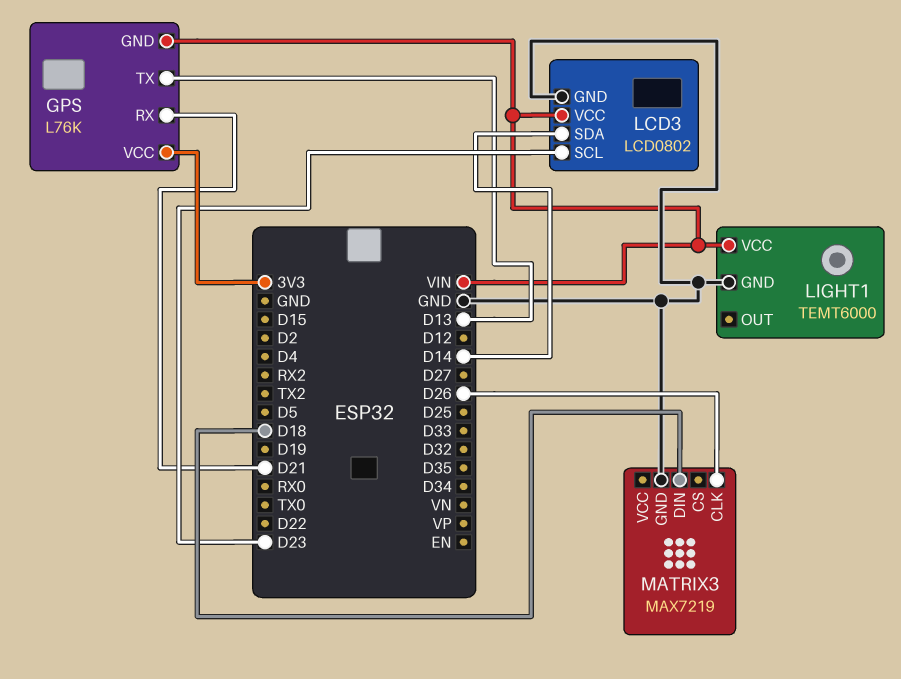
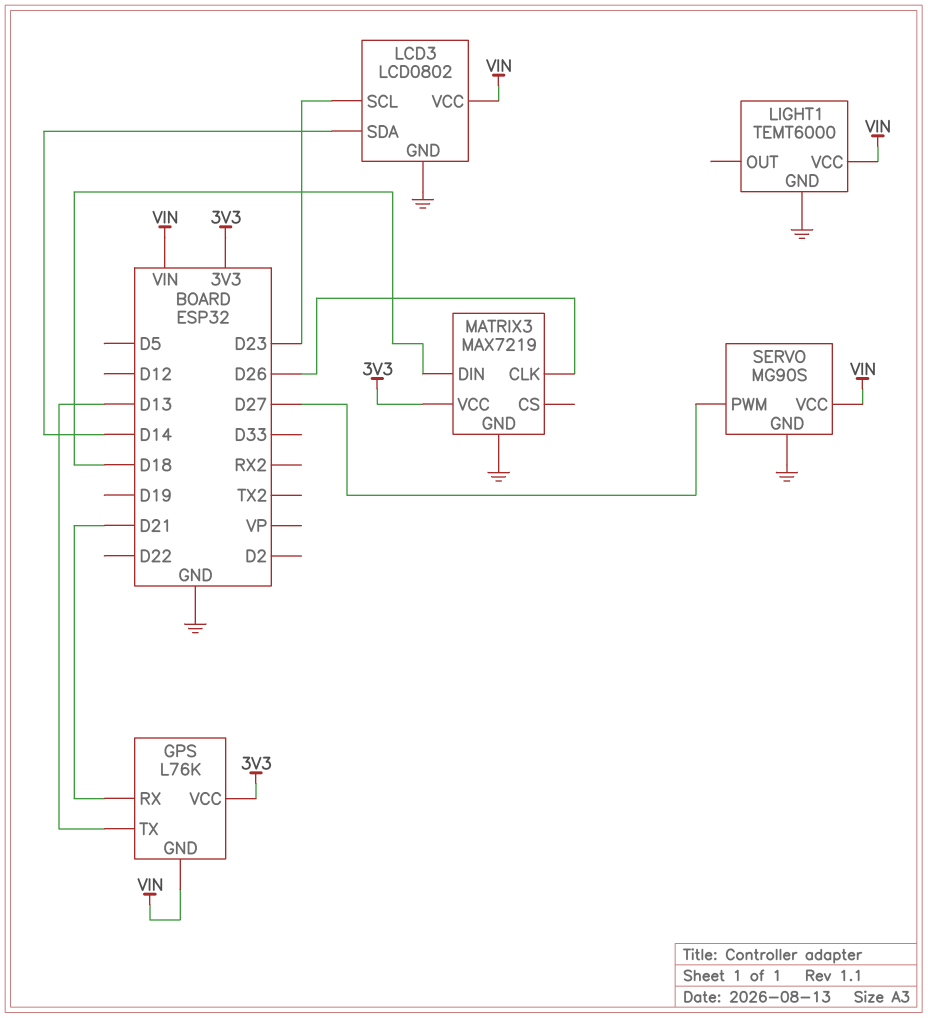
MATRIX3 pin VCC: none -> 3V3
SERVO: none -> MG90S
SERVO pin GND: none -> GND
SERVO pin PWM: none -> D27
SERVO pin VCC: none -> VIN

